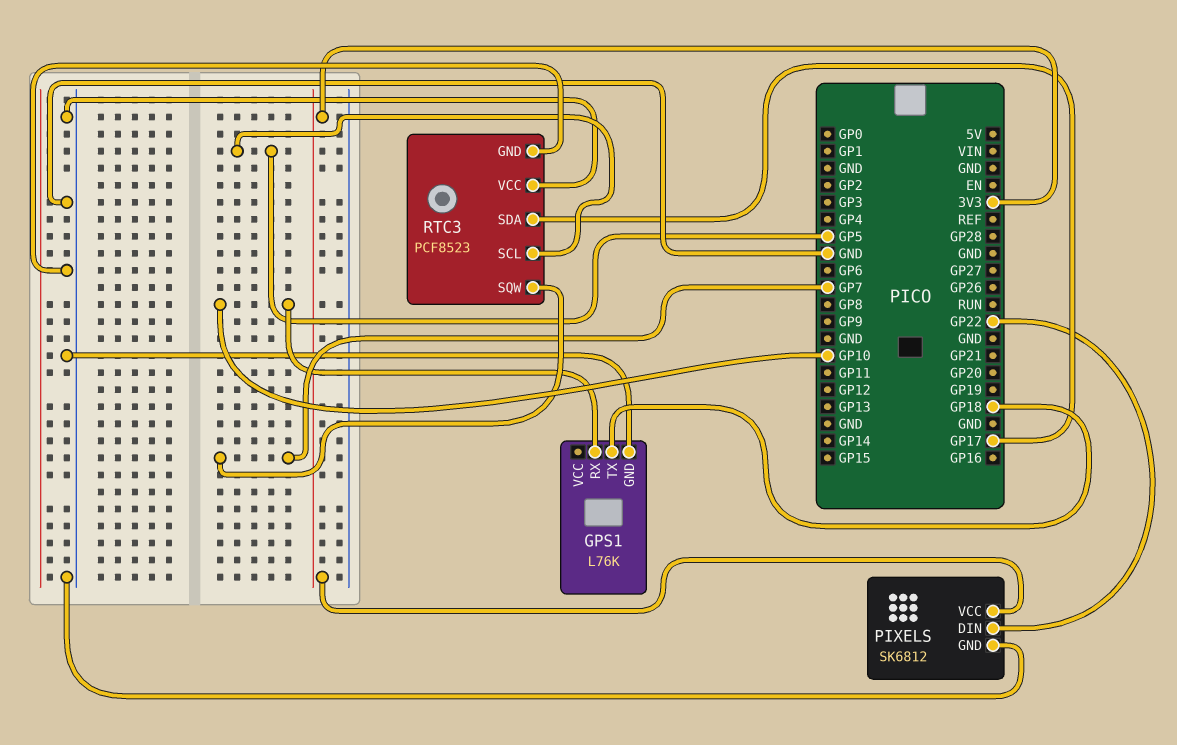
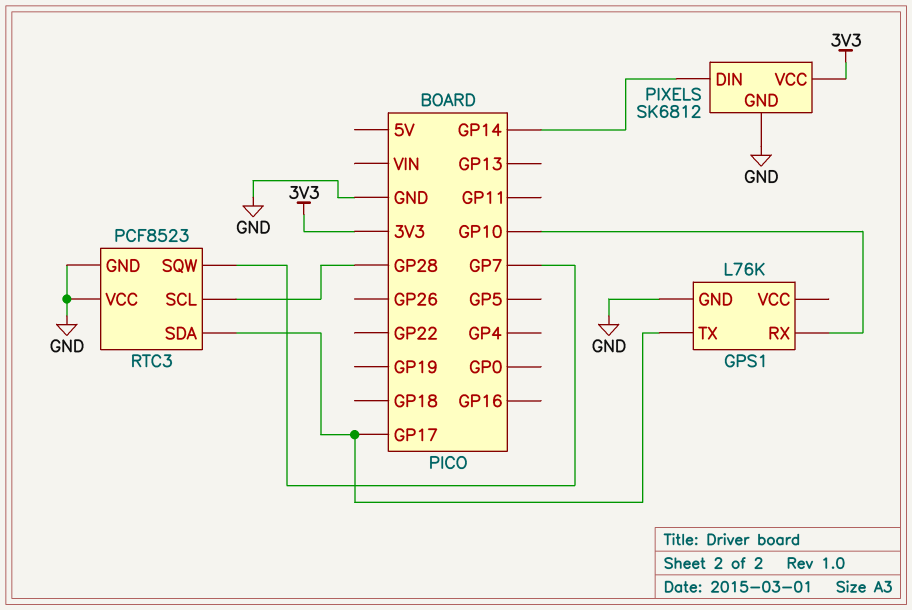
GPS1 pin TX: GP18 -> GP17
PIXELS pin DIN: GP22 -> GP14
RTC3 pin SCL: GP5 -> GP28

